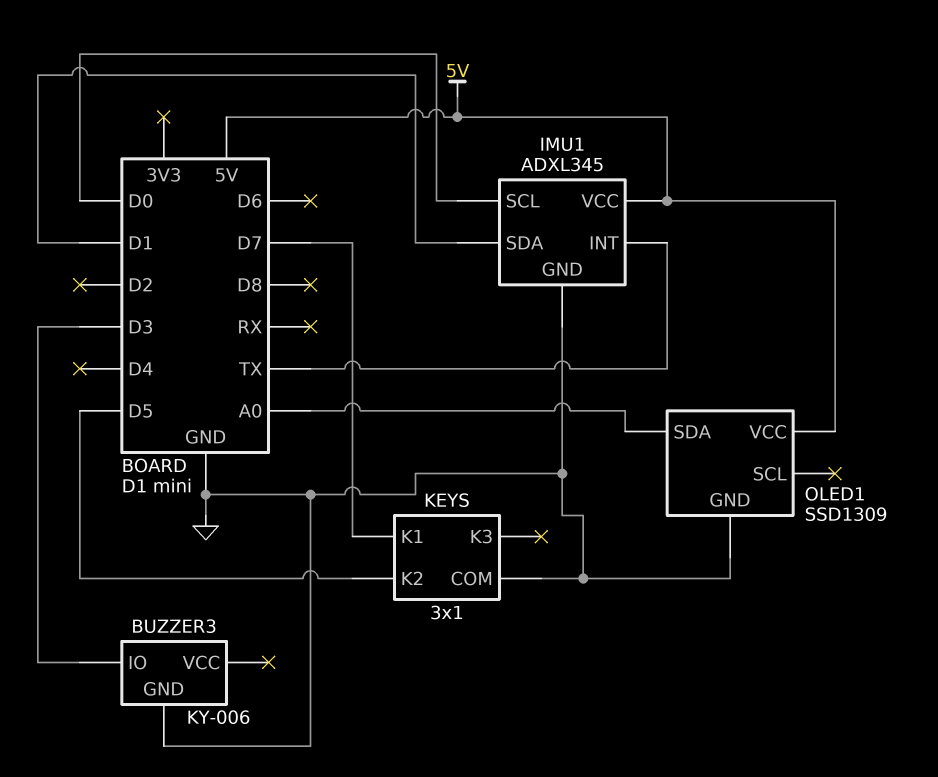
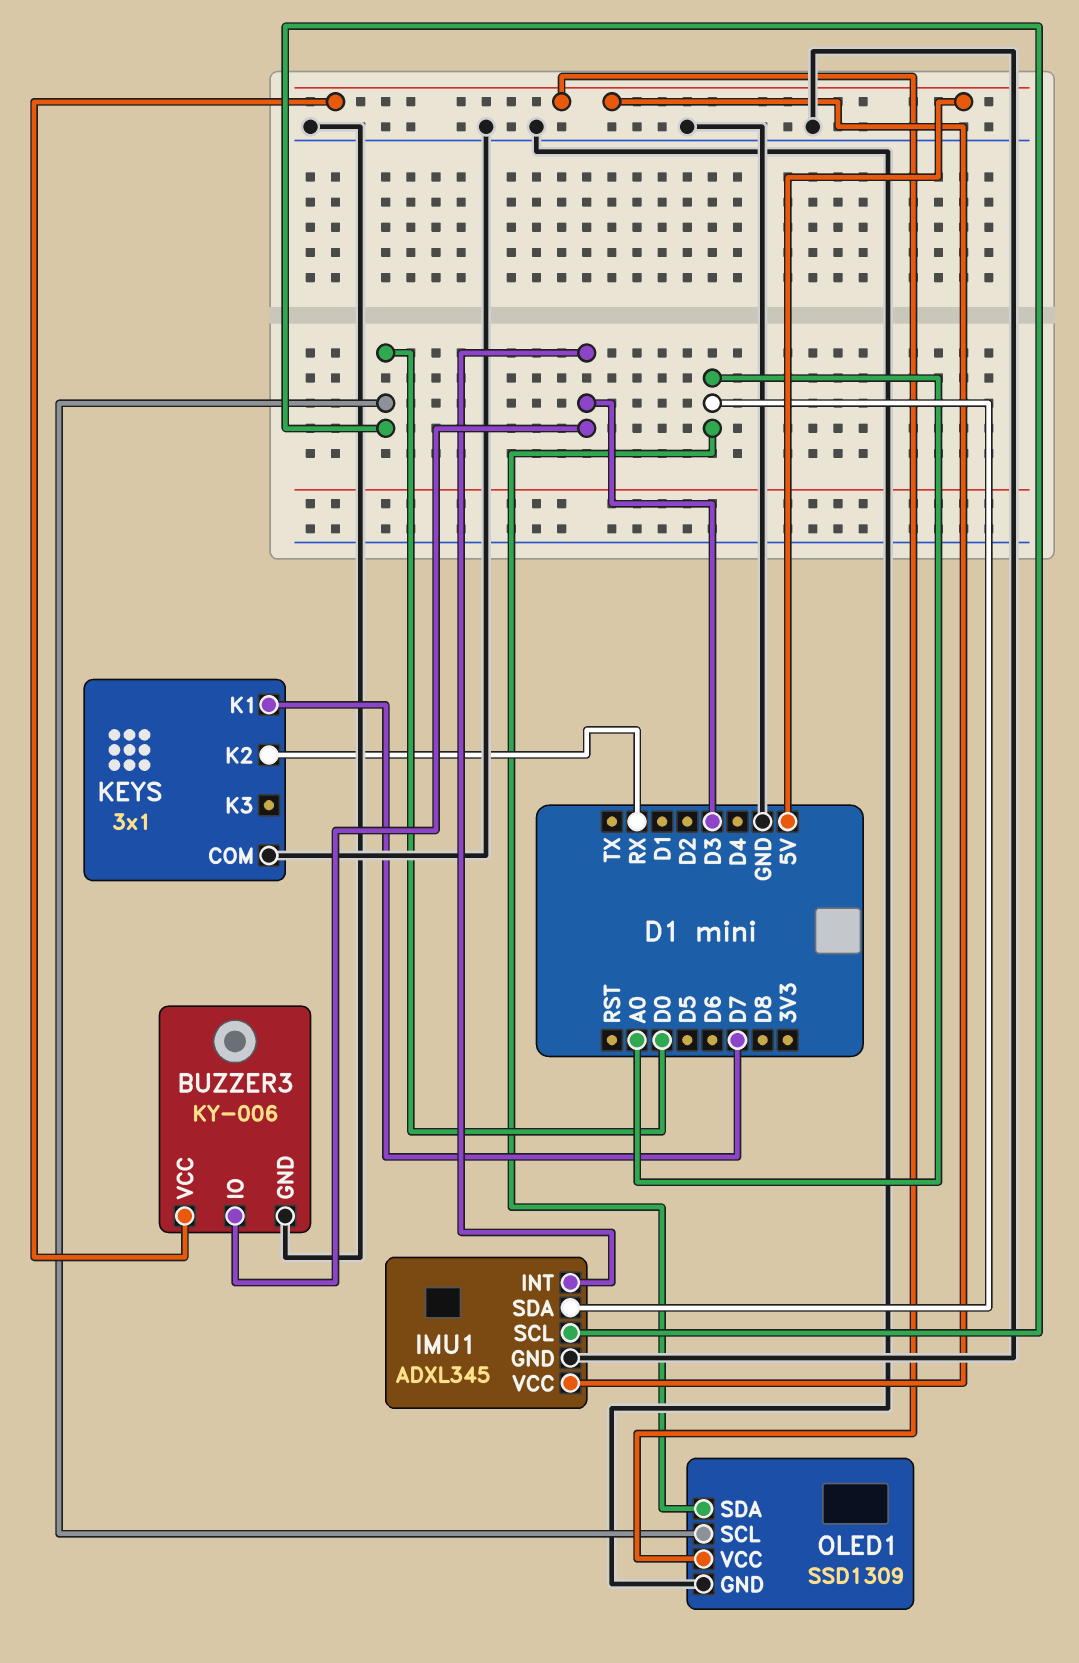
BUZZER3 pin VCC: none -> 5V
IMU1 pin INT: TX -> D3
IMU1 pin SDA: D1 -> A0
KEYS pin K2: D5 -> RX
OLED1 pin SCL: none -> D0

